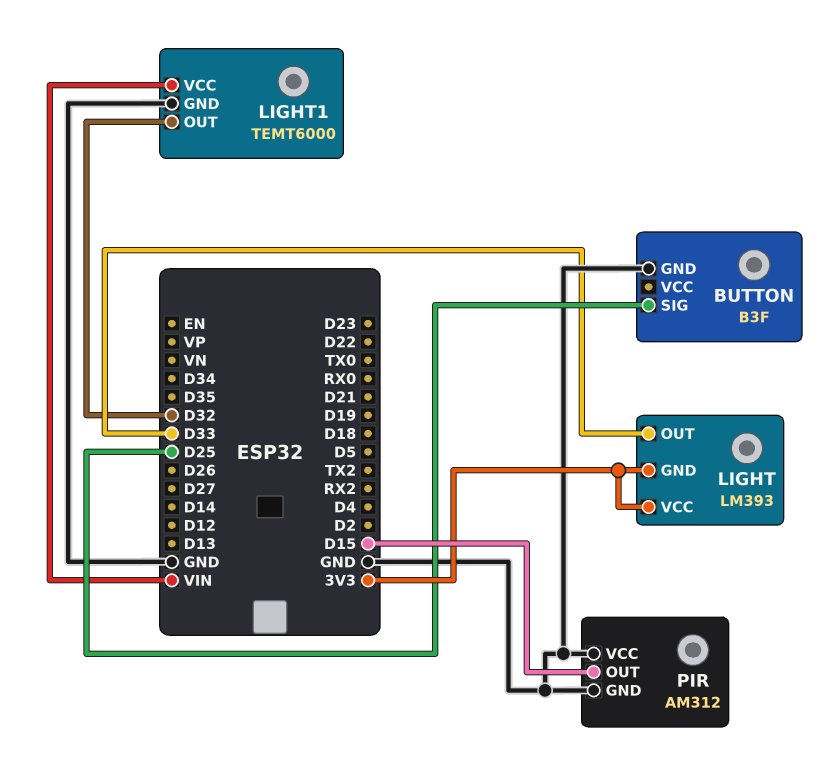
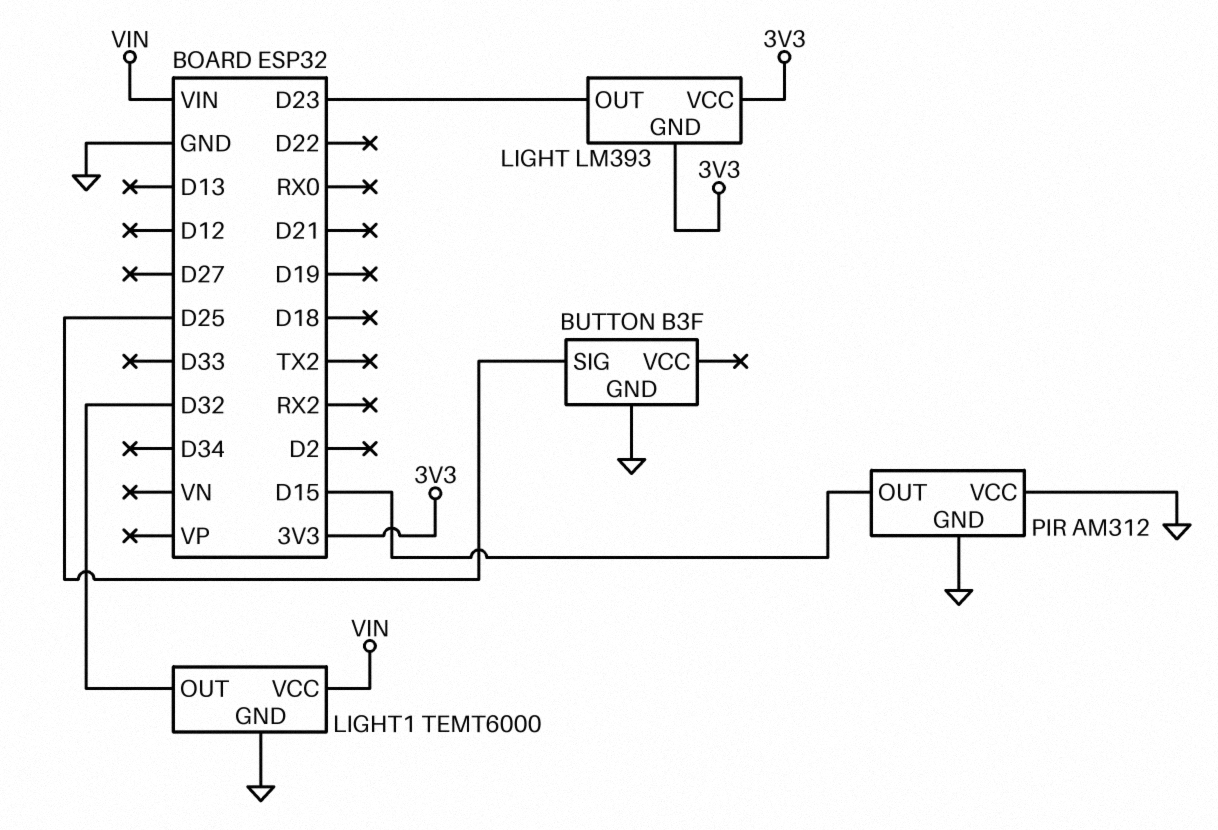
LIGHT pin OUT: D33 -> D23

